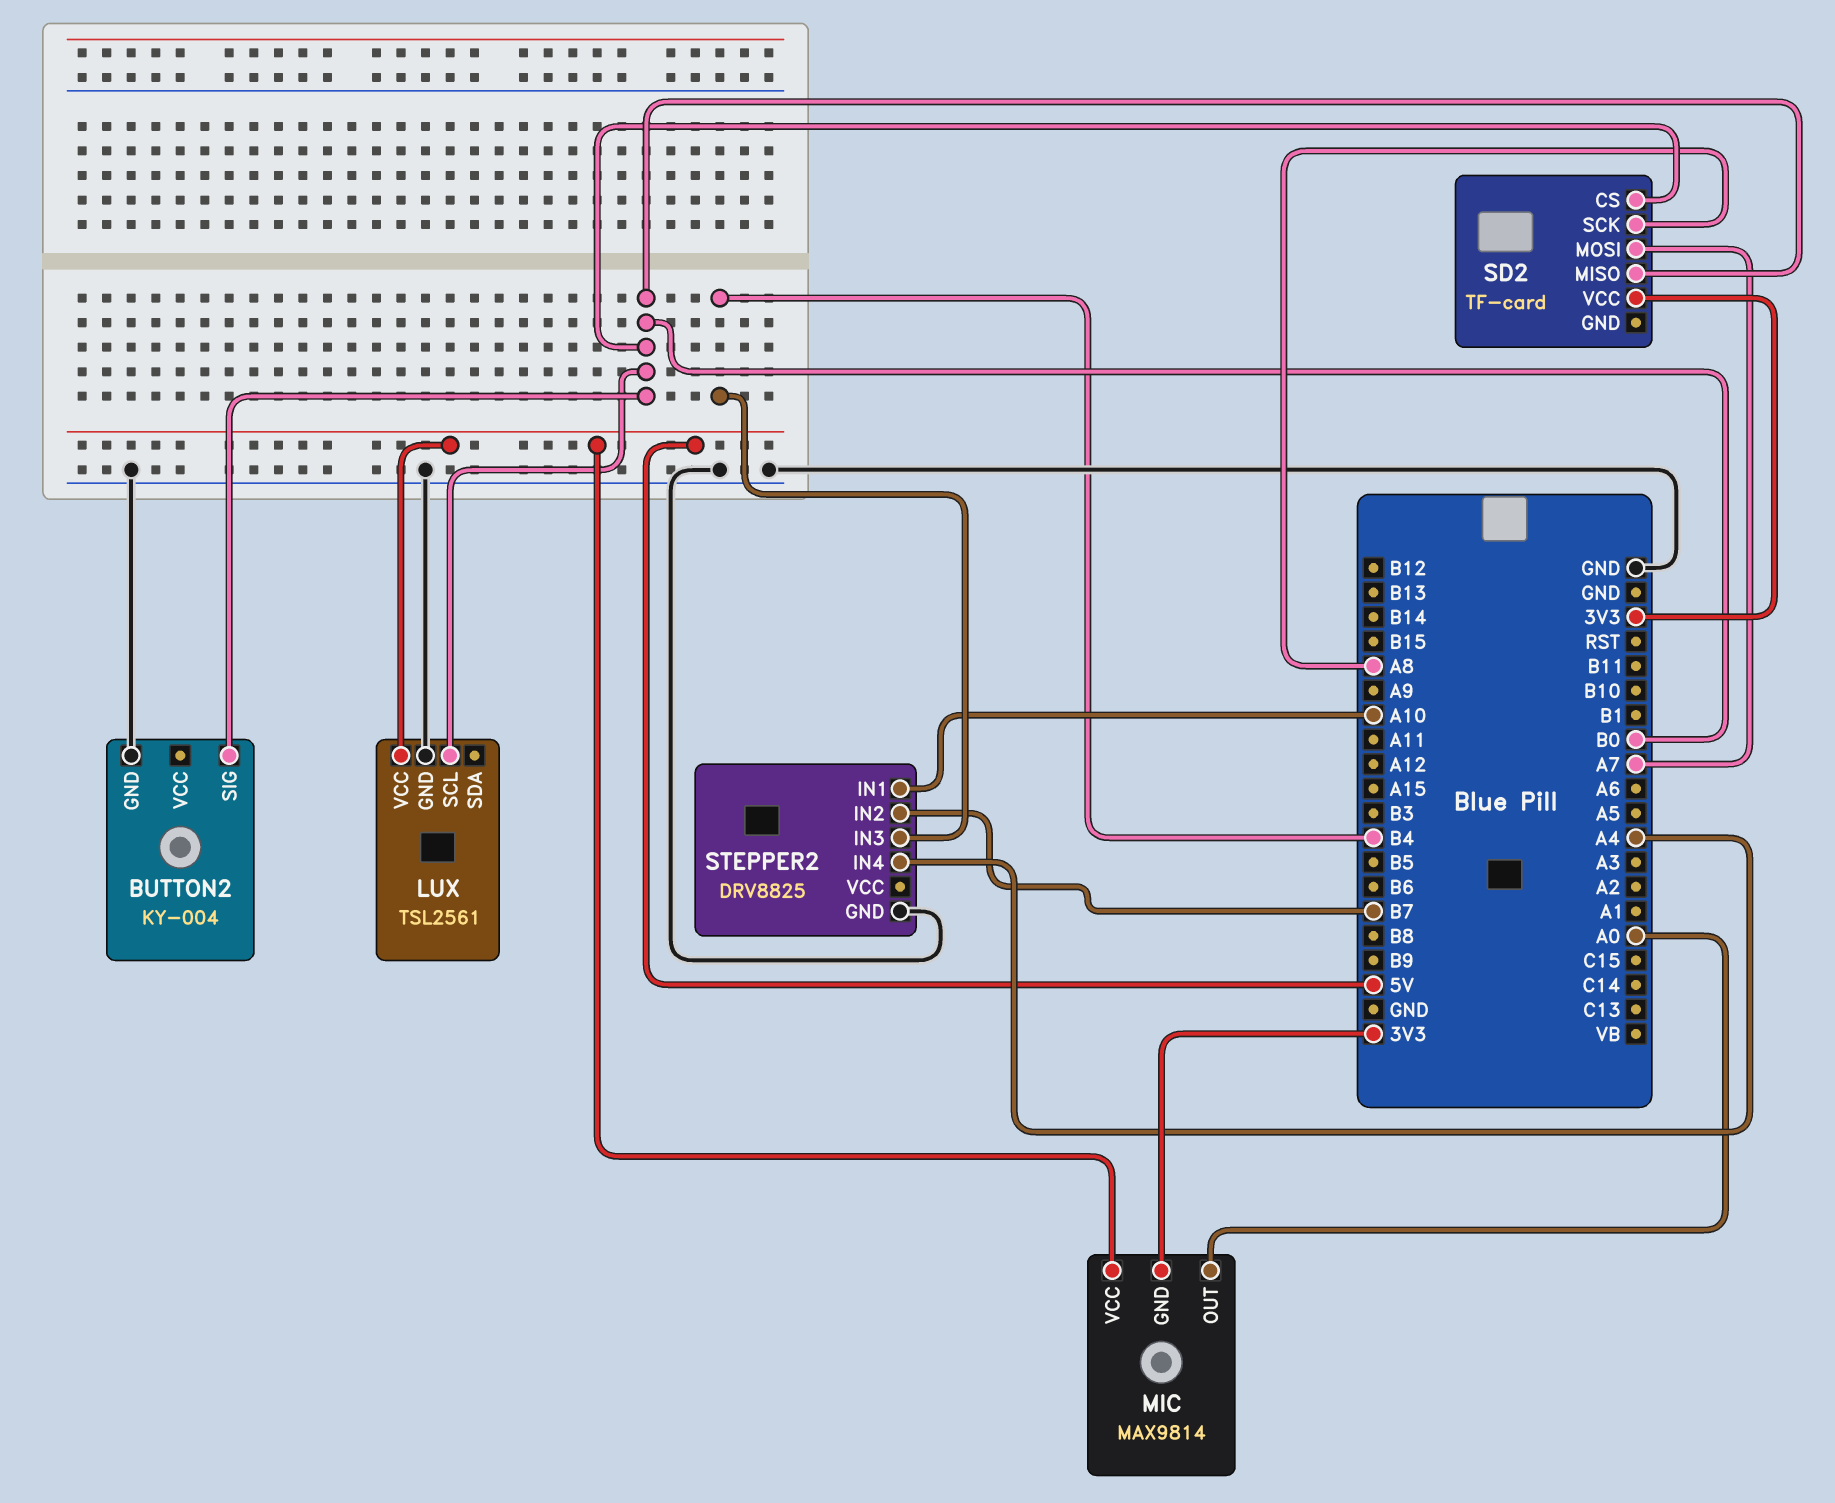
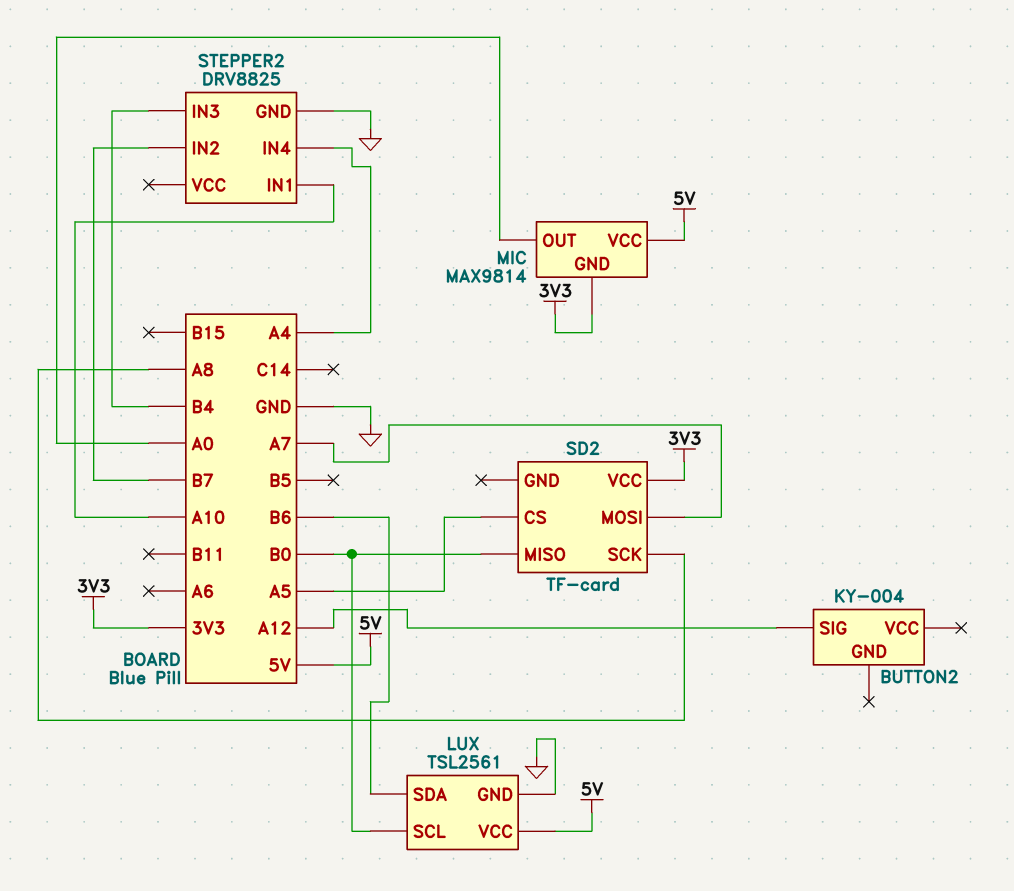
BUTTON2 pin GND: GND -> none
BUTTON2 pin SIG: B0 -> A12
LUX pin SDA: none -> B6
SD2 pin CS: B0 -> A5

